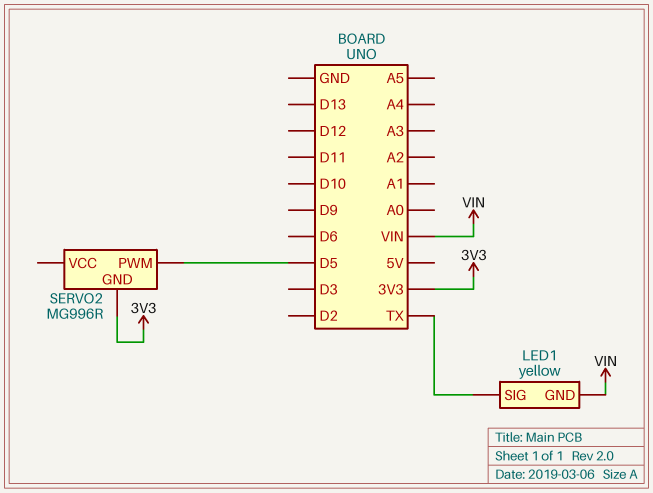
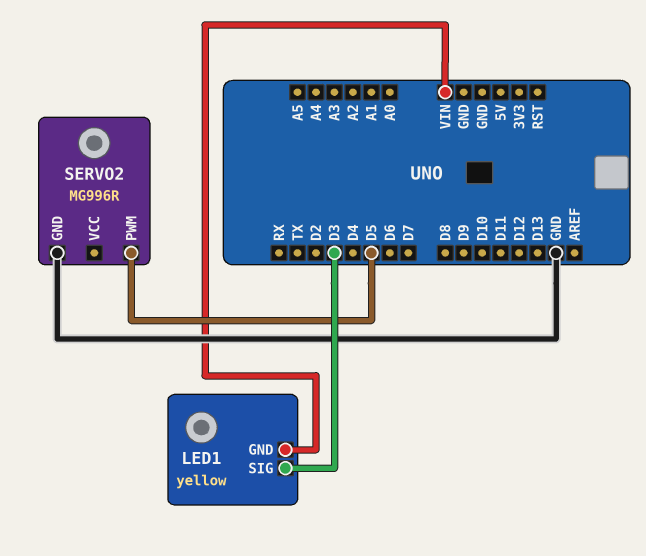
LED1 pin SIG: TX -> D3
SERVO2 pin GND: 3V3 -> GND

